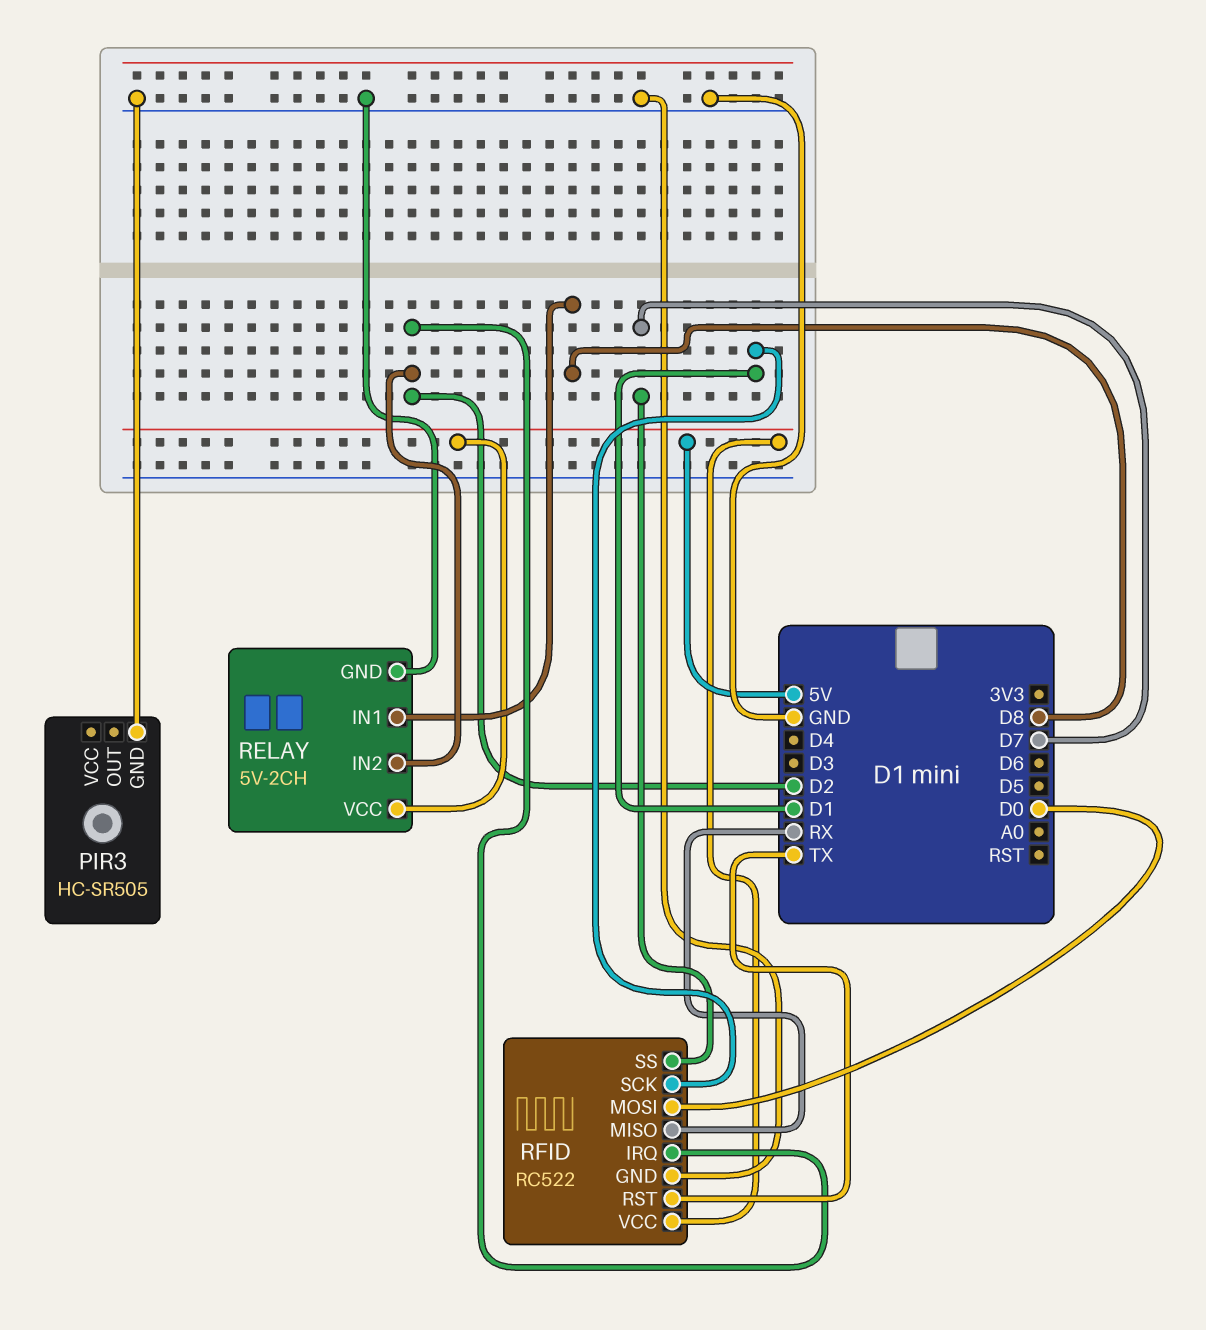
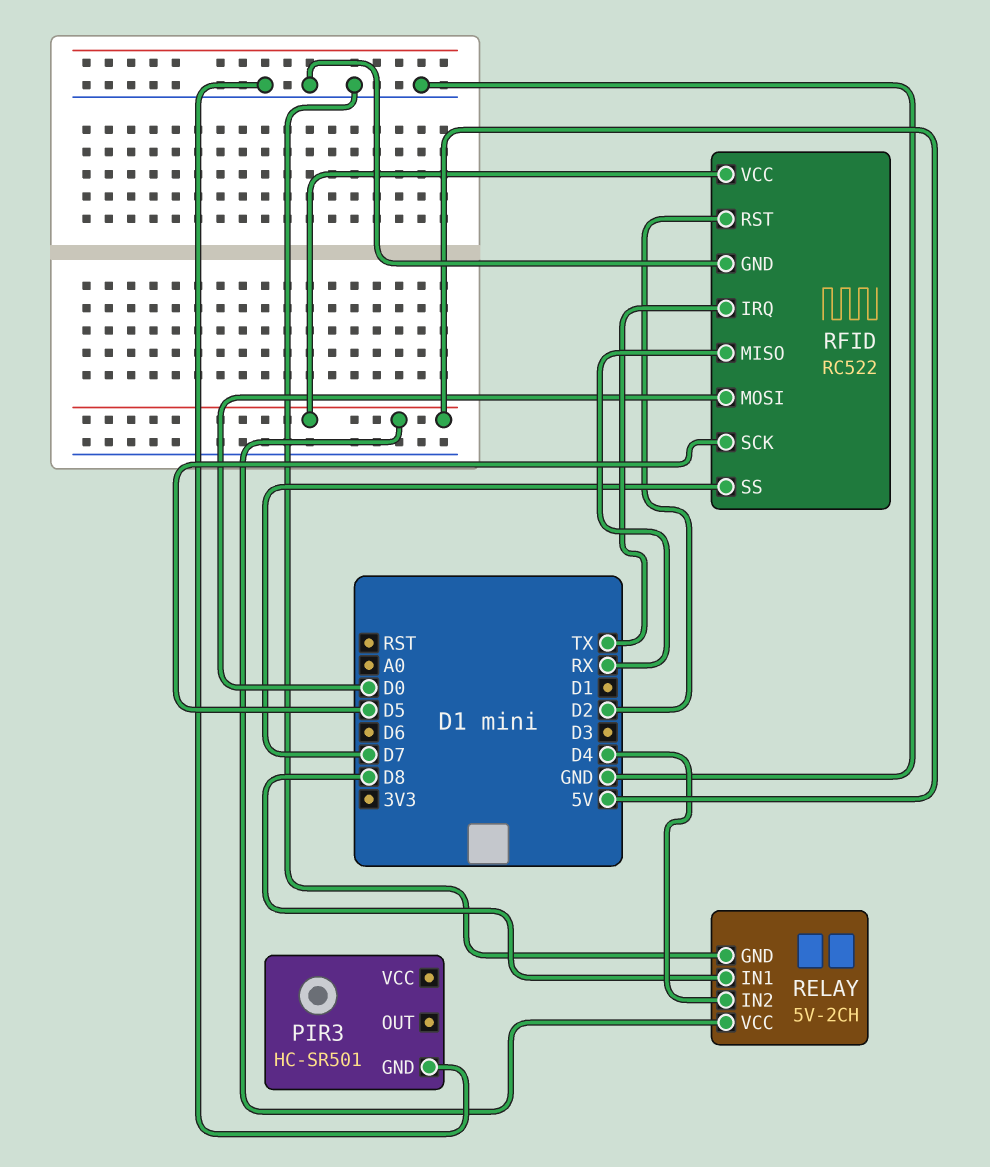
PIR3: HC-SR505 -> HC-SR501
RELAY pin IN2: D2 -> D4
RFID pin IRQ: D2 -> TX
RFID pin RST: TX -> D2
RFID pin SCK: D1 -> D5

